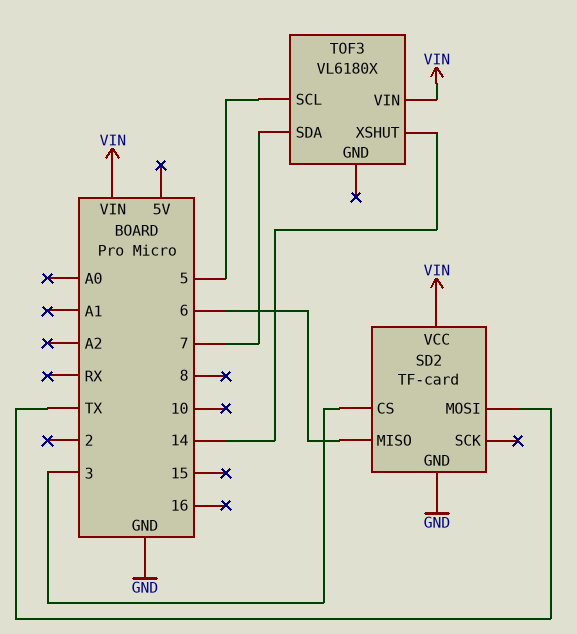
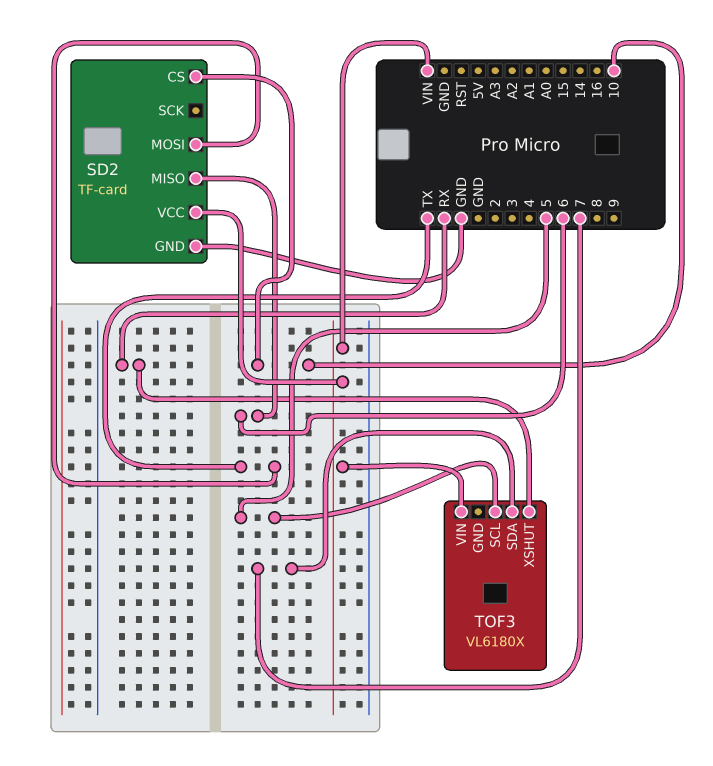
SD2 pin CS: 3 -> 10
TOF3 pin XSHUT: 14 -> RX

